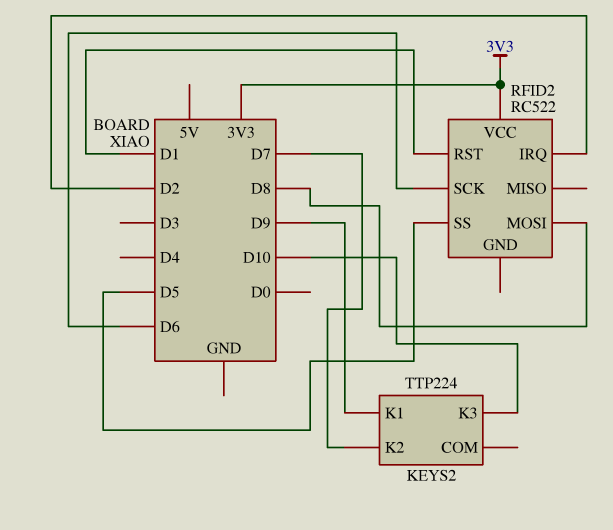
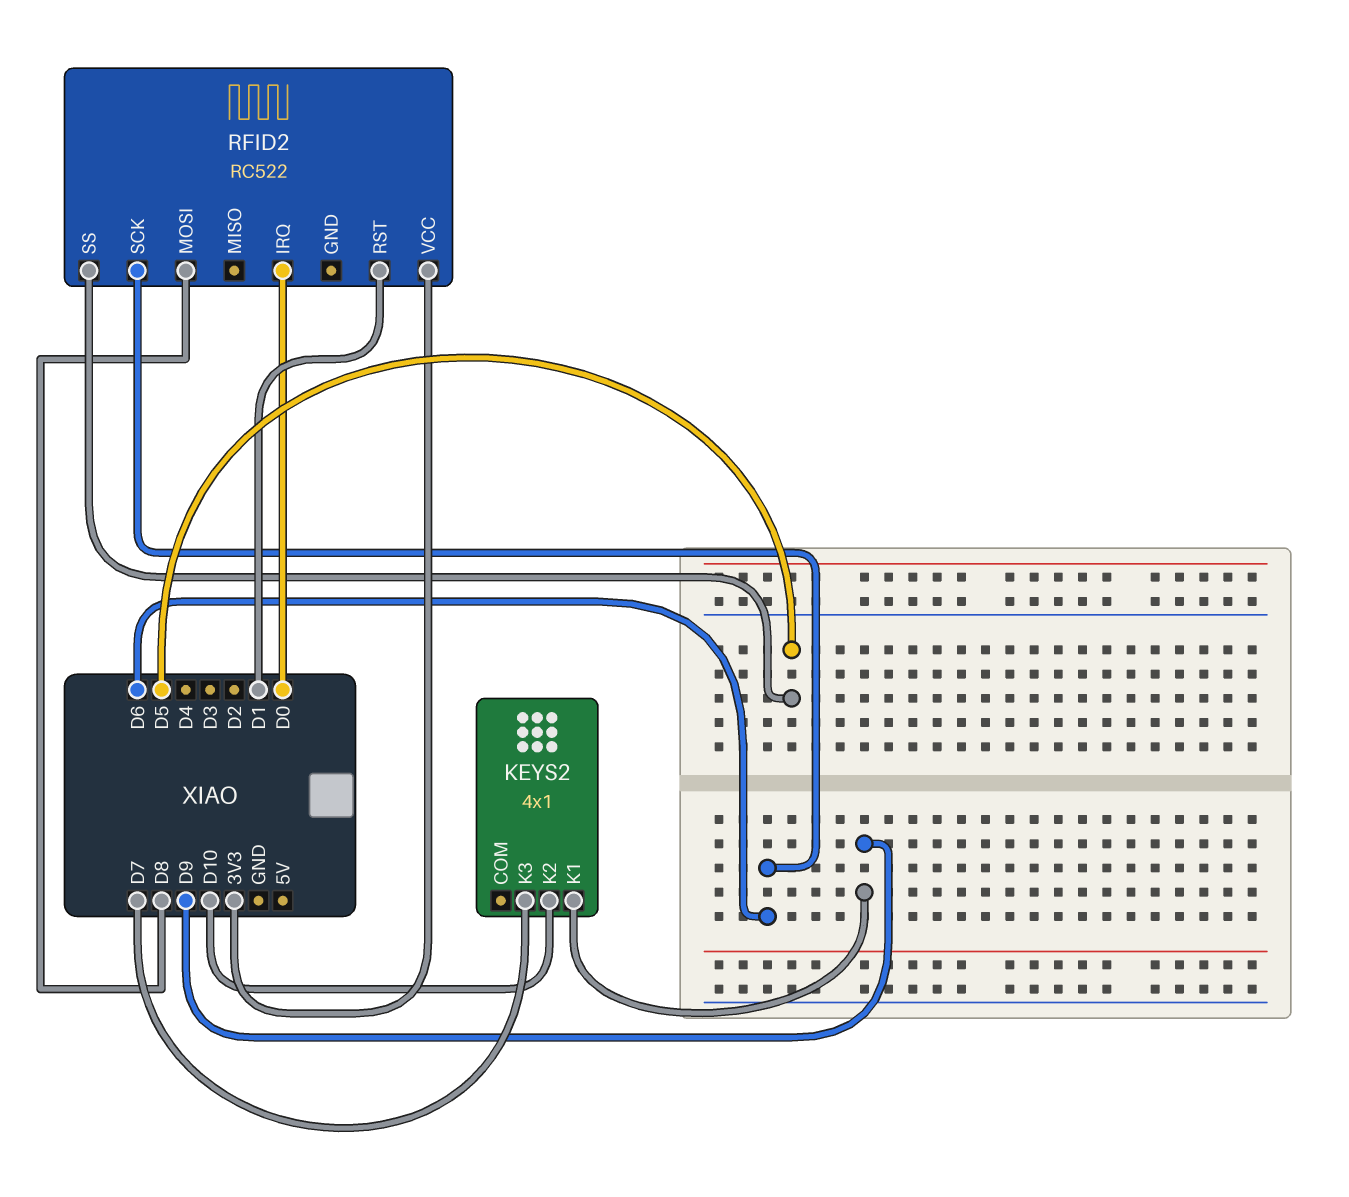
KEYS2: TTP224 -> 4x1
KEYS2 pin K2: D7 -> D10
KEYS2 pin K3: D10 -> D7
RFID2 pin IRQ: D2 -> D0

